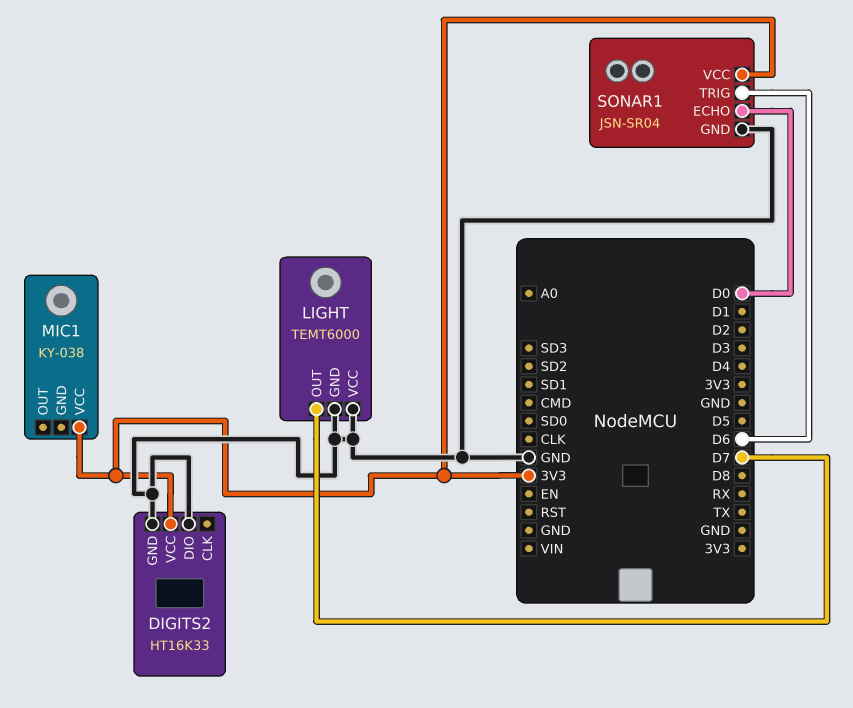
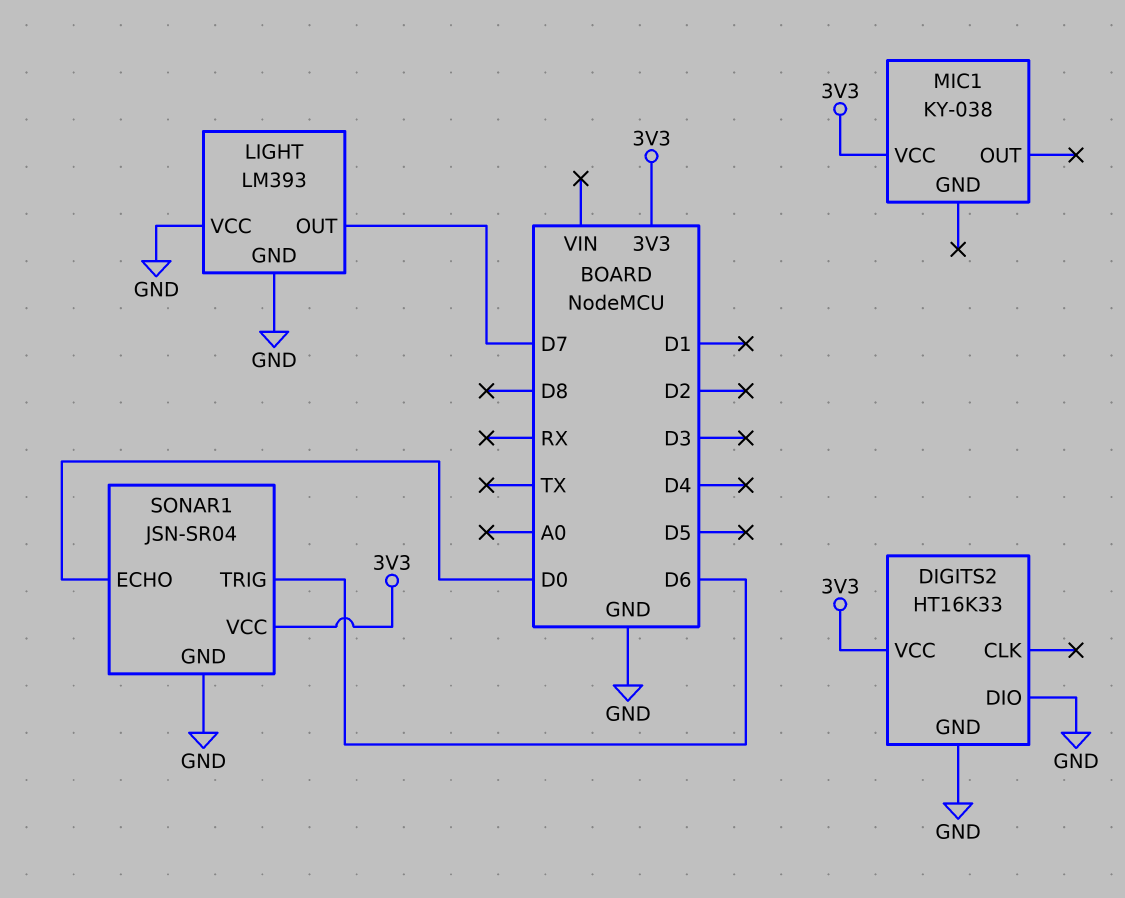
LIGHT: TEMT6000 -> LM393

